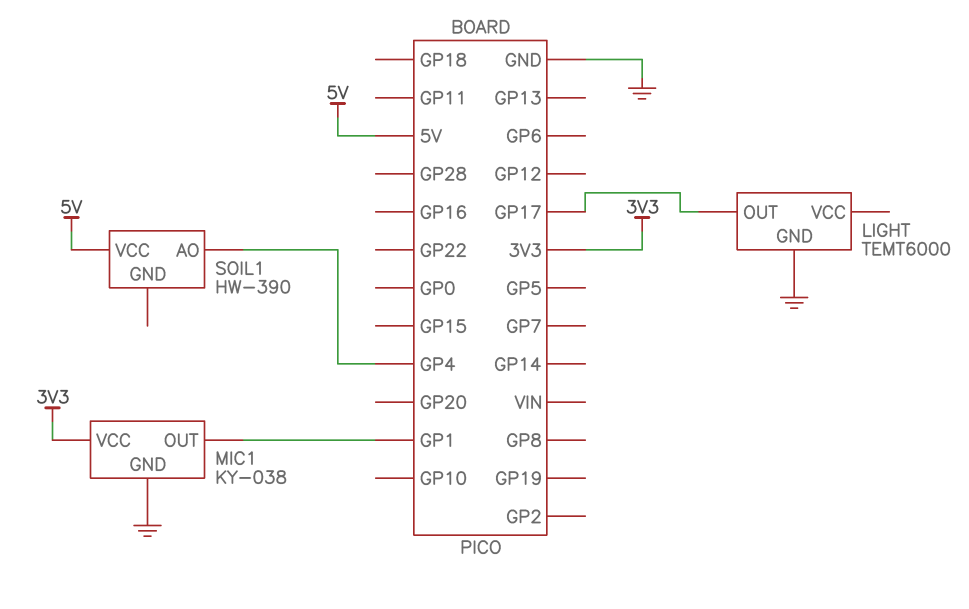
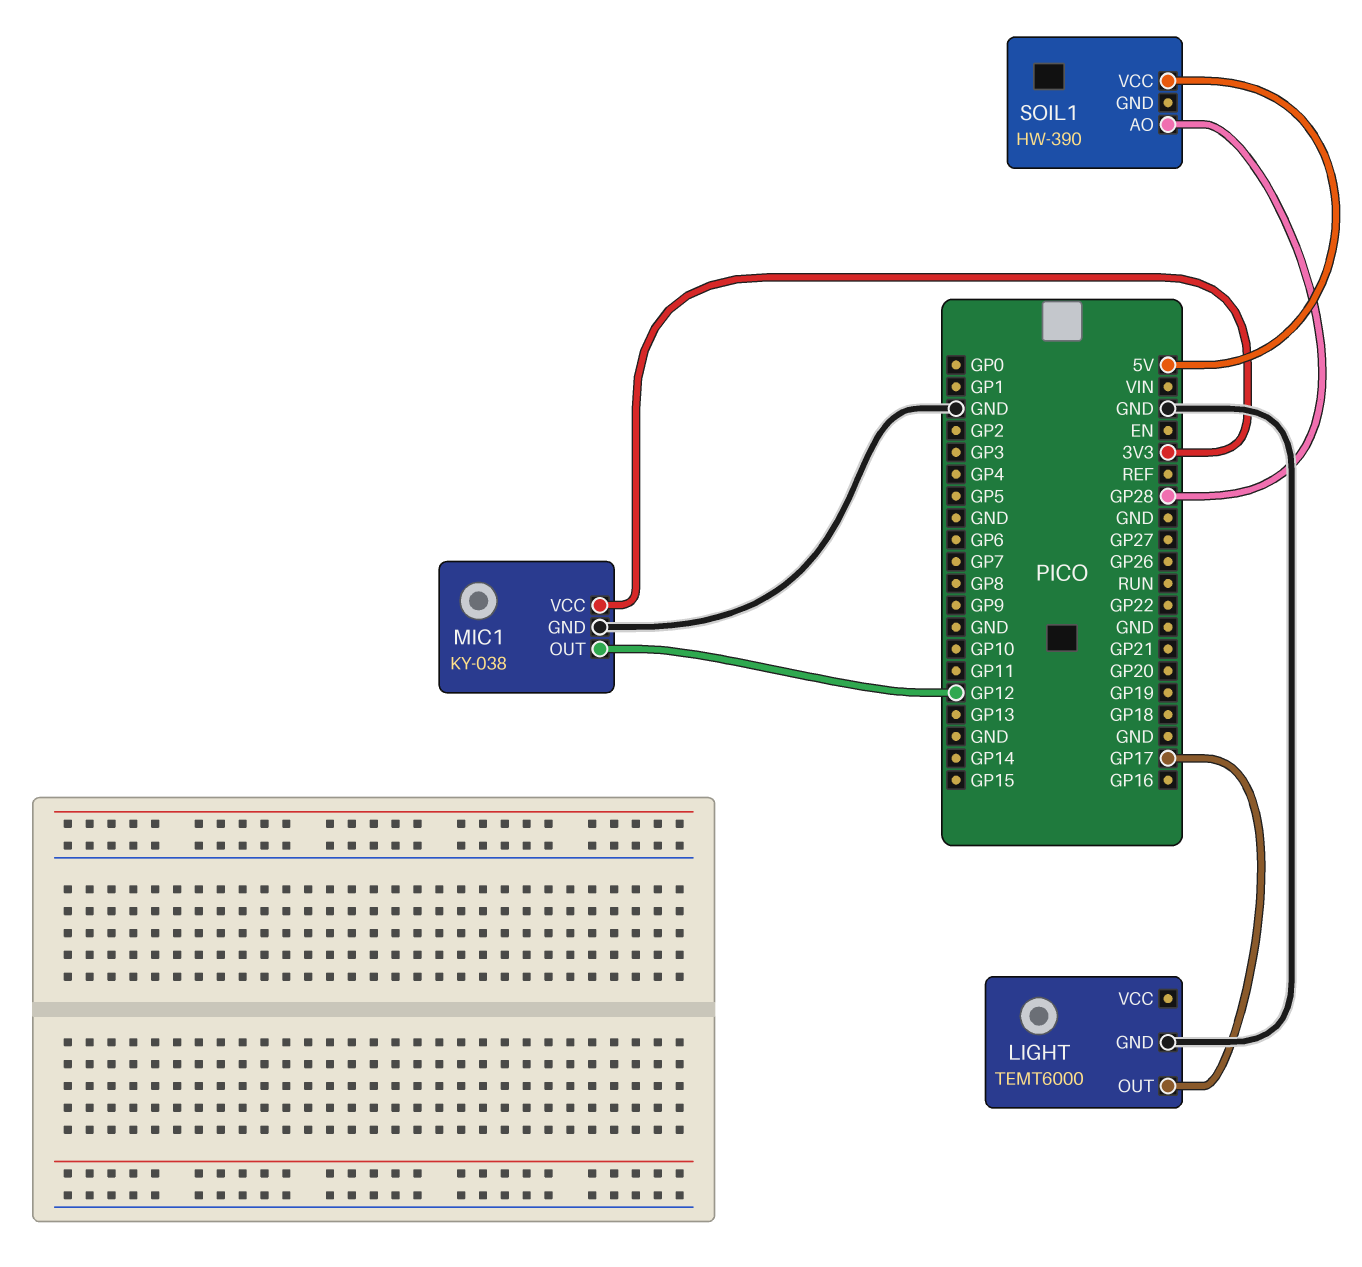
MIC1 pin OUT: GP1 -> GP12
SOIL1 pin AO: GP4 -> GP28

